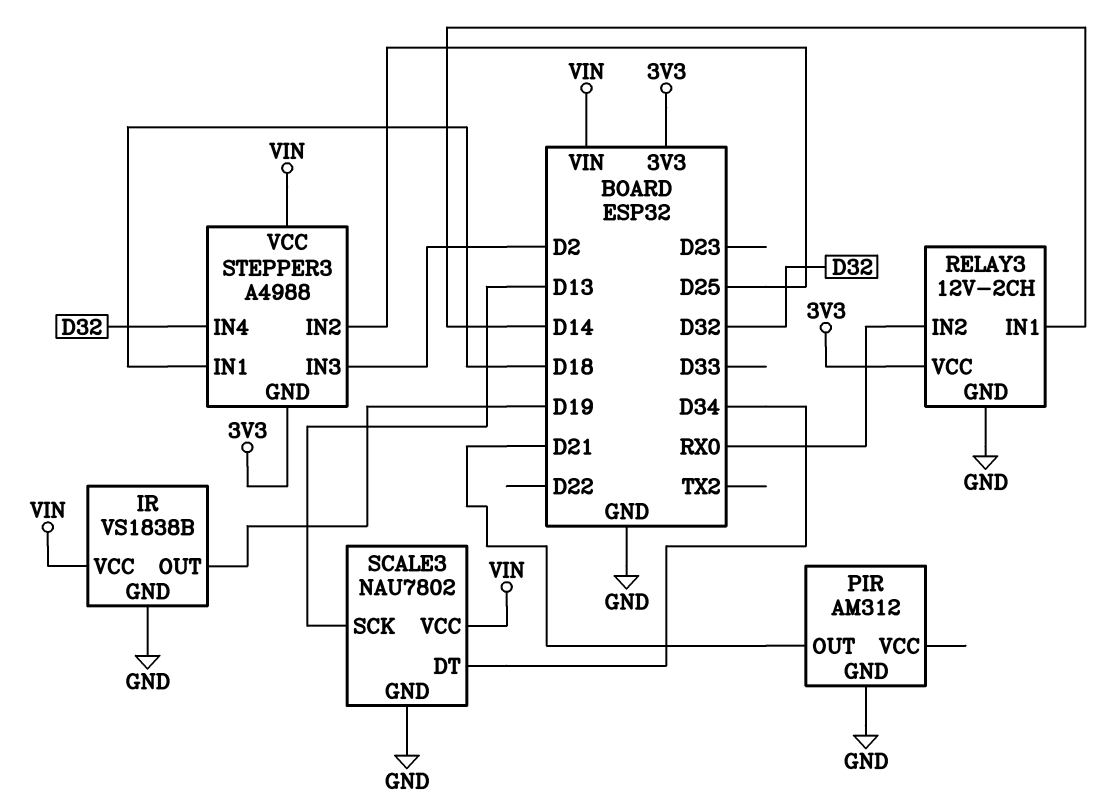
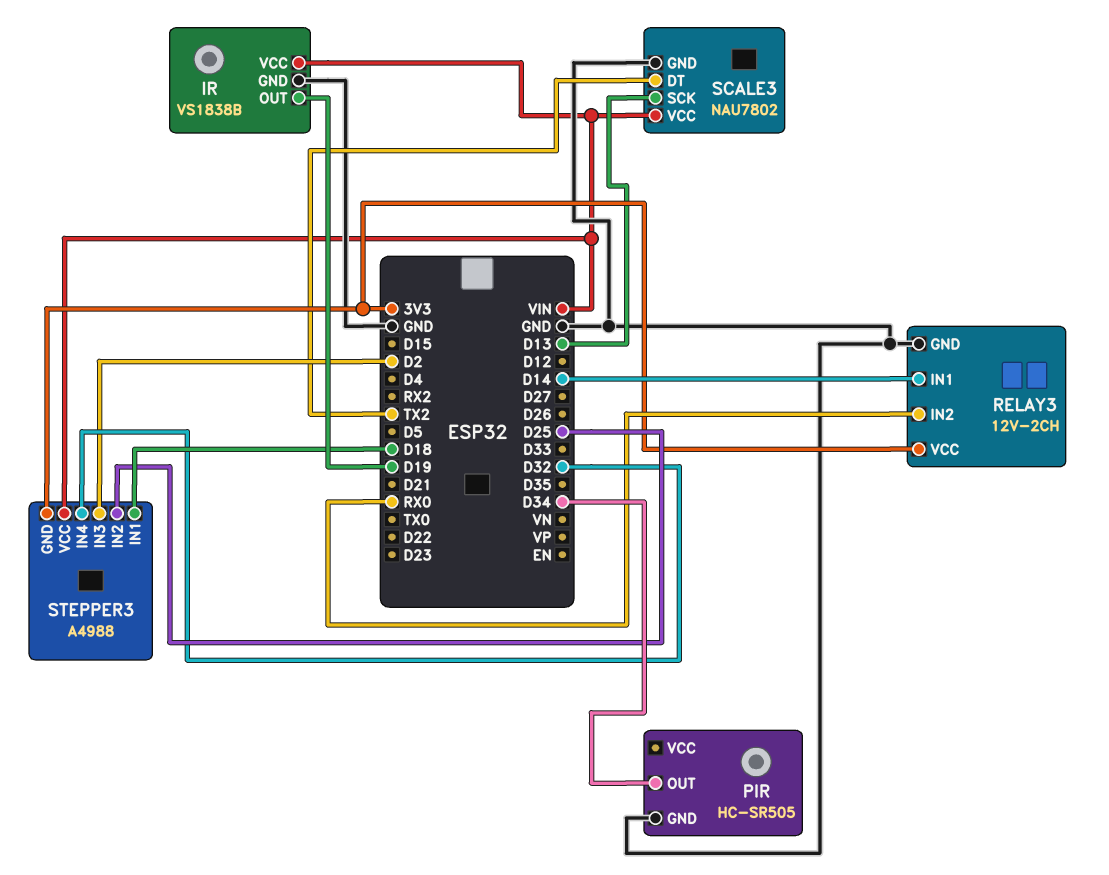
PIR: AM312 -> HC-SR505
PIR pin OUT: D21 -> D34
SCALE3 pin DT: D34 -> TX2

